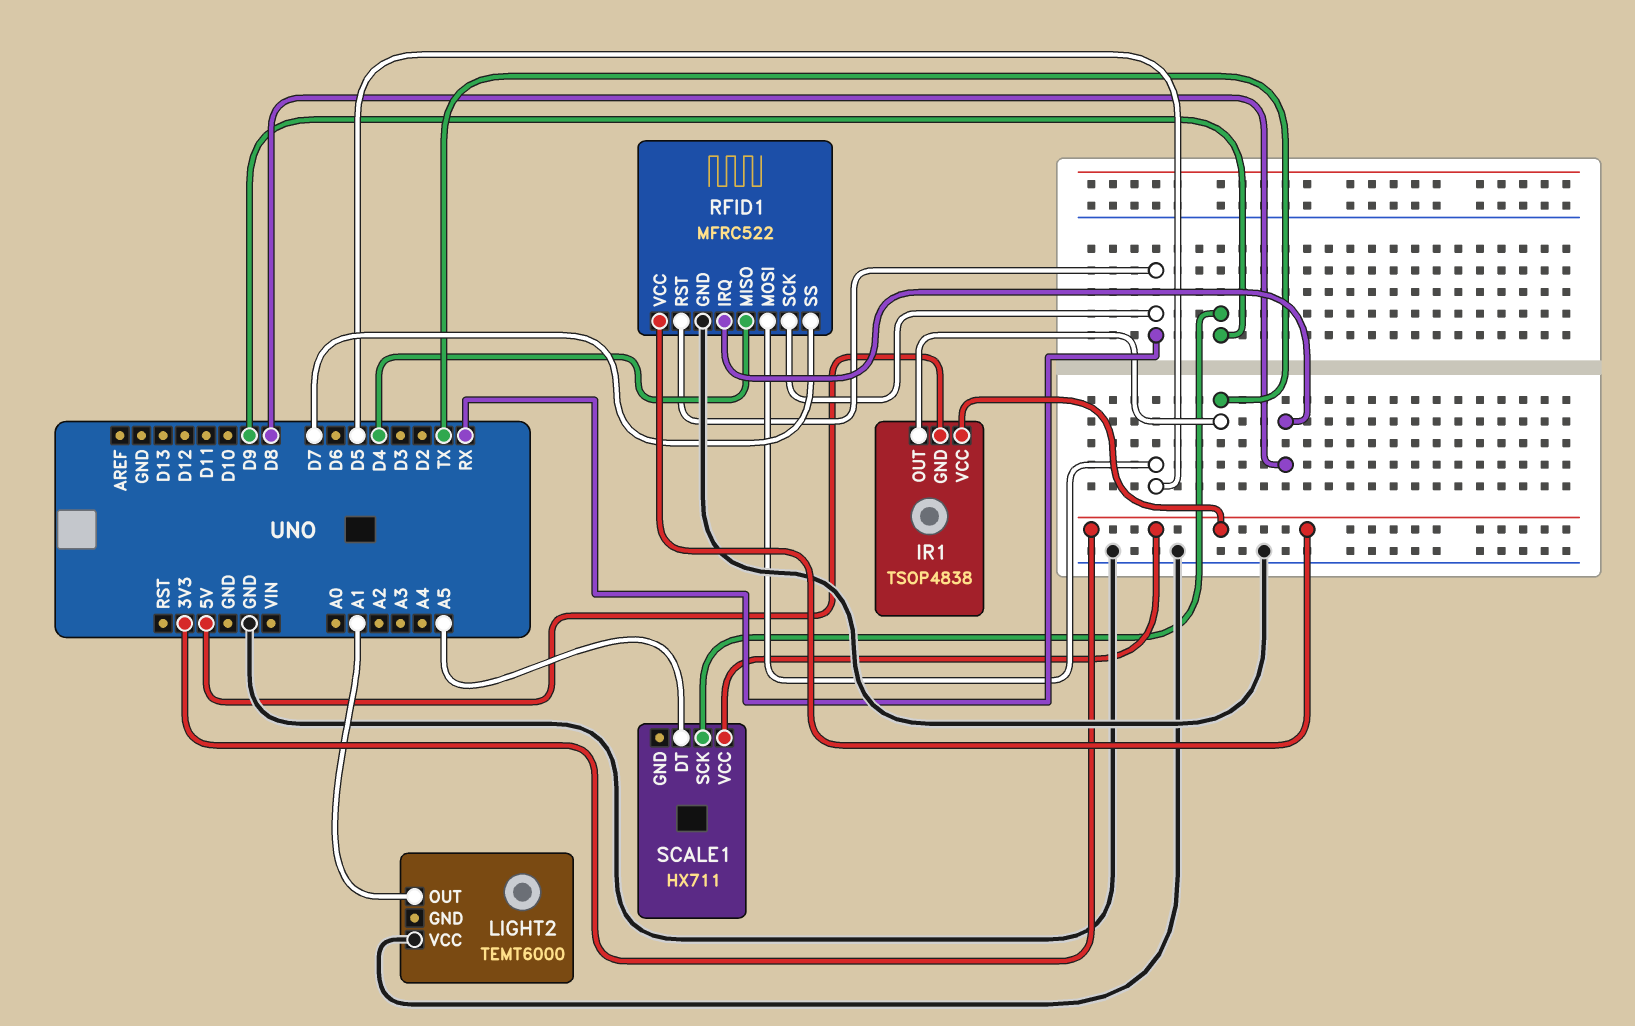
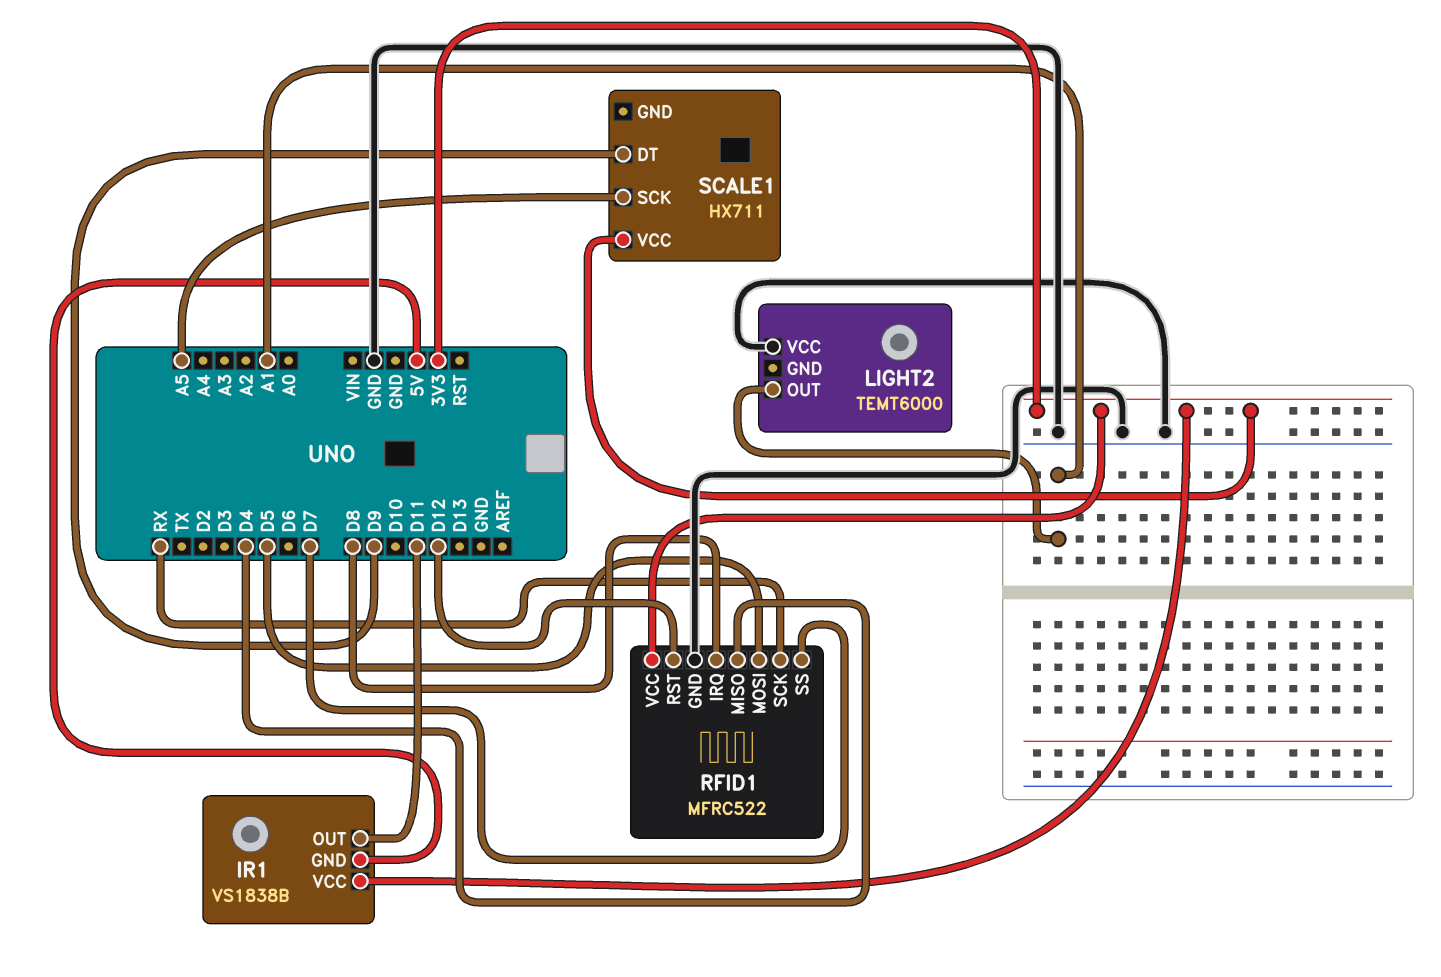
IR1: TSOP4838 -> VS1838B
IR1 pin OUT: TX -> D11
RFID1 pin RST: RX -> D12
SCALE1 pin DT: A5 -> D9
SCALE1 pin SCK: D9 -> A5

